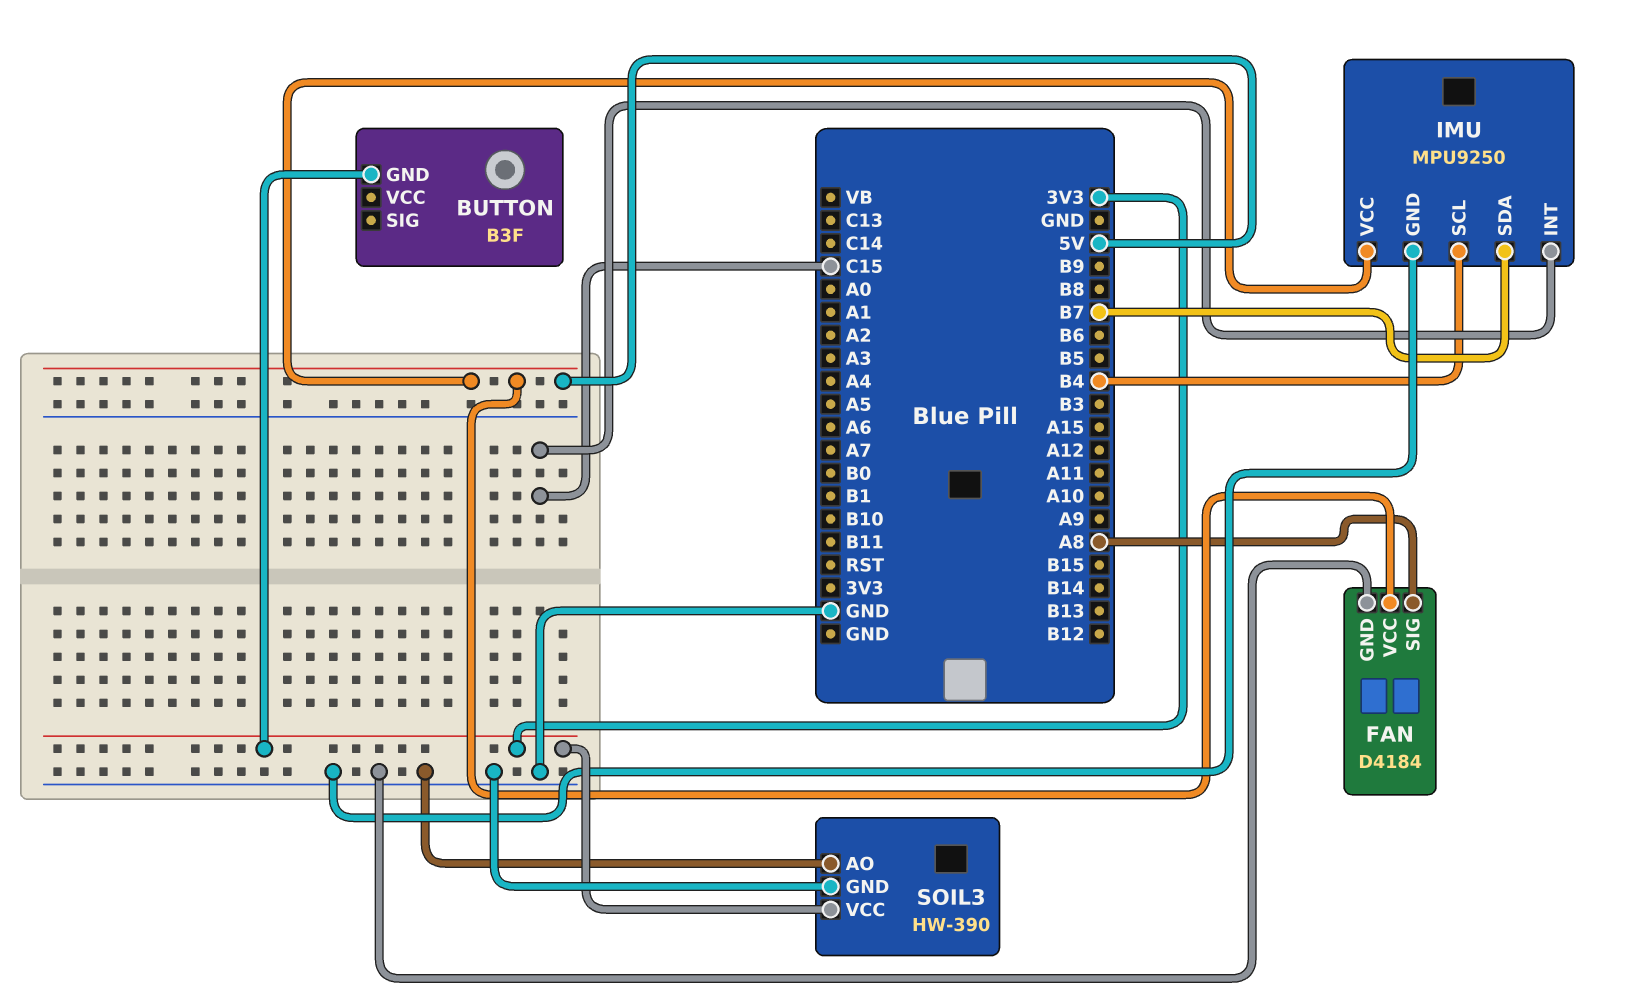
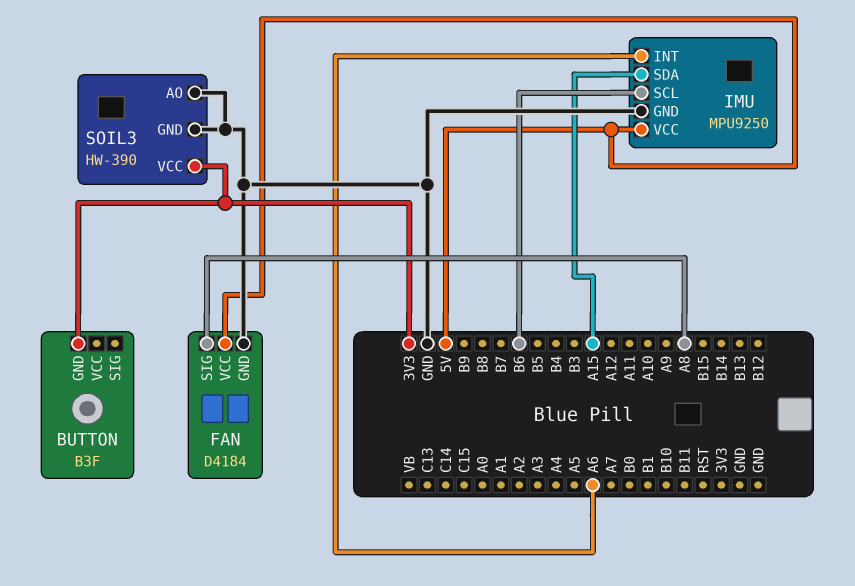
IMU pin INT: C15 -> A6
IMU pin SCL: B4 -> B6
IMU pin SDA: B7 -> A15

